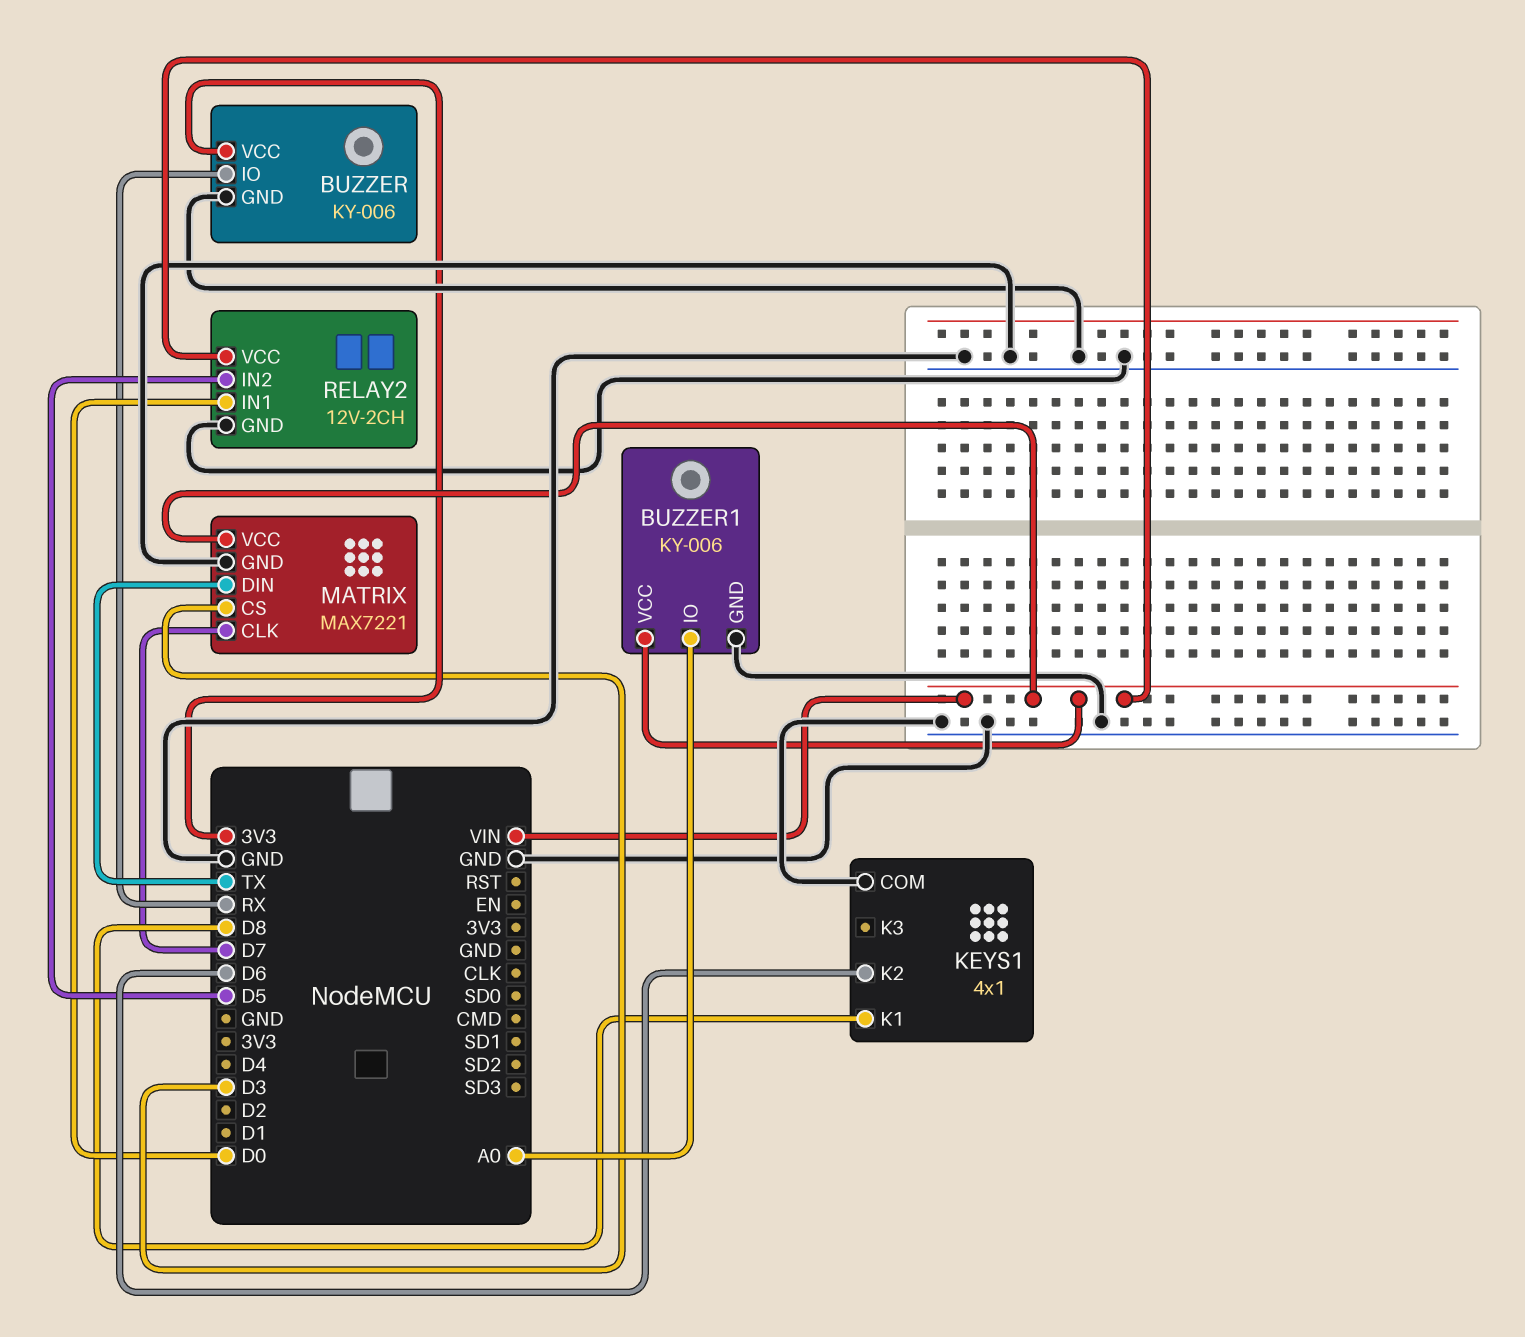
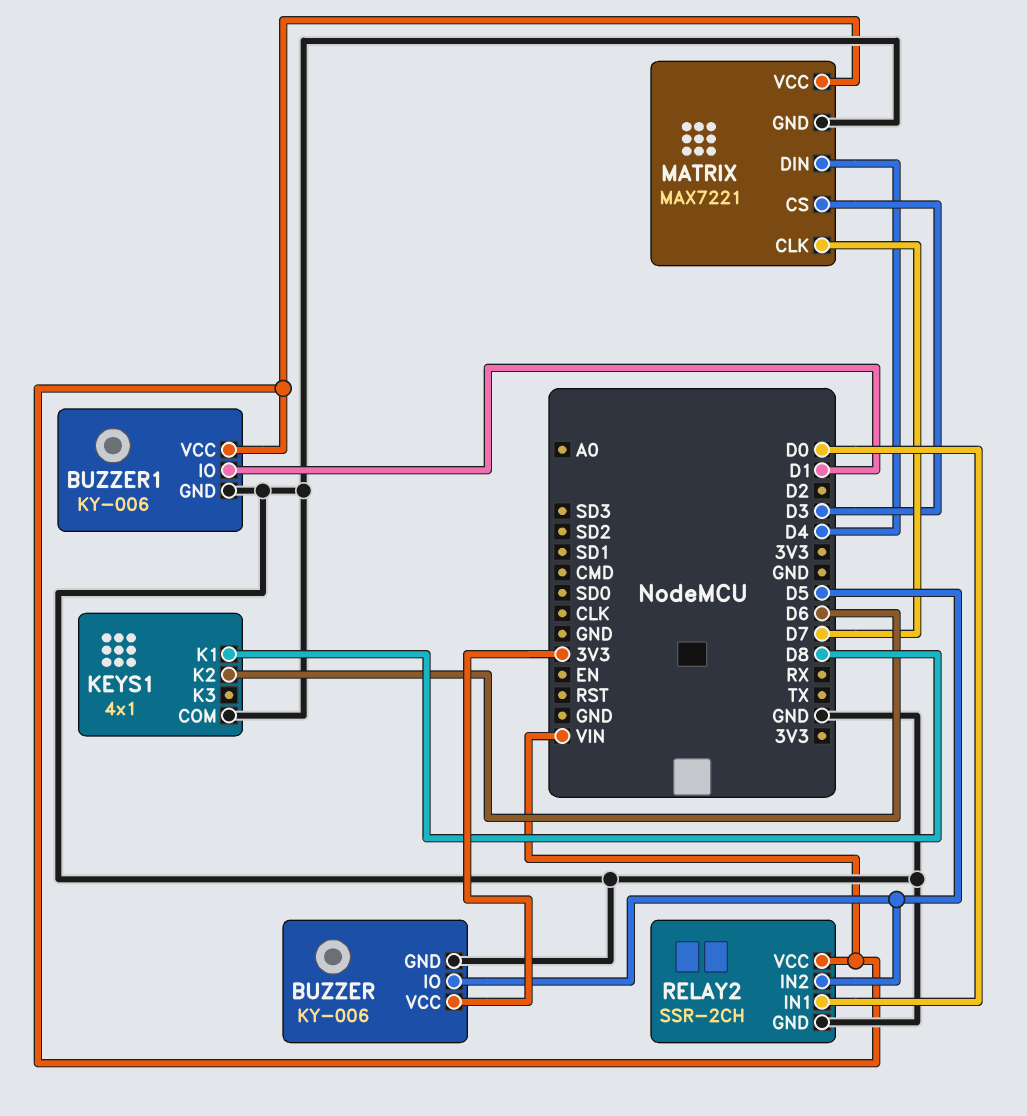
BUZZER pin IO: RX -> D5
BUZZER1 pin IO: A0 -> D1
MATRIX pin DIN: TX -> D4
RELAY2: 12V-2CH -> SSR-2CH

